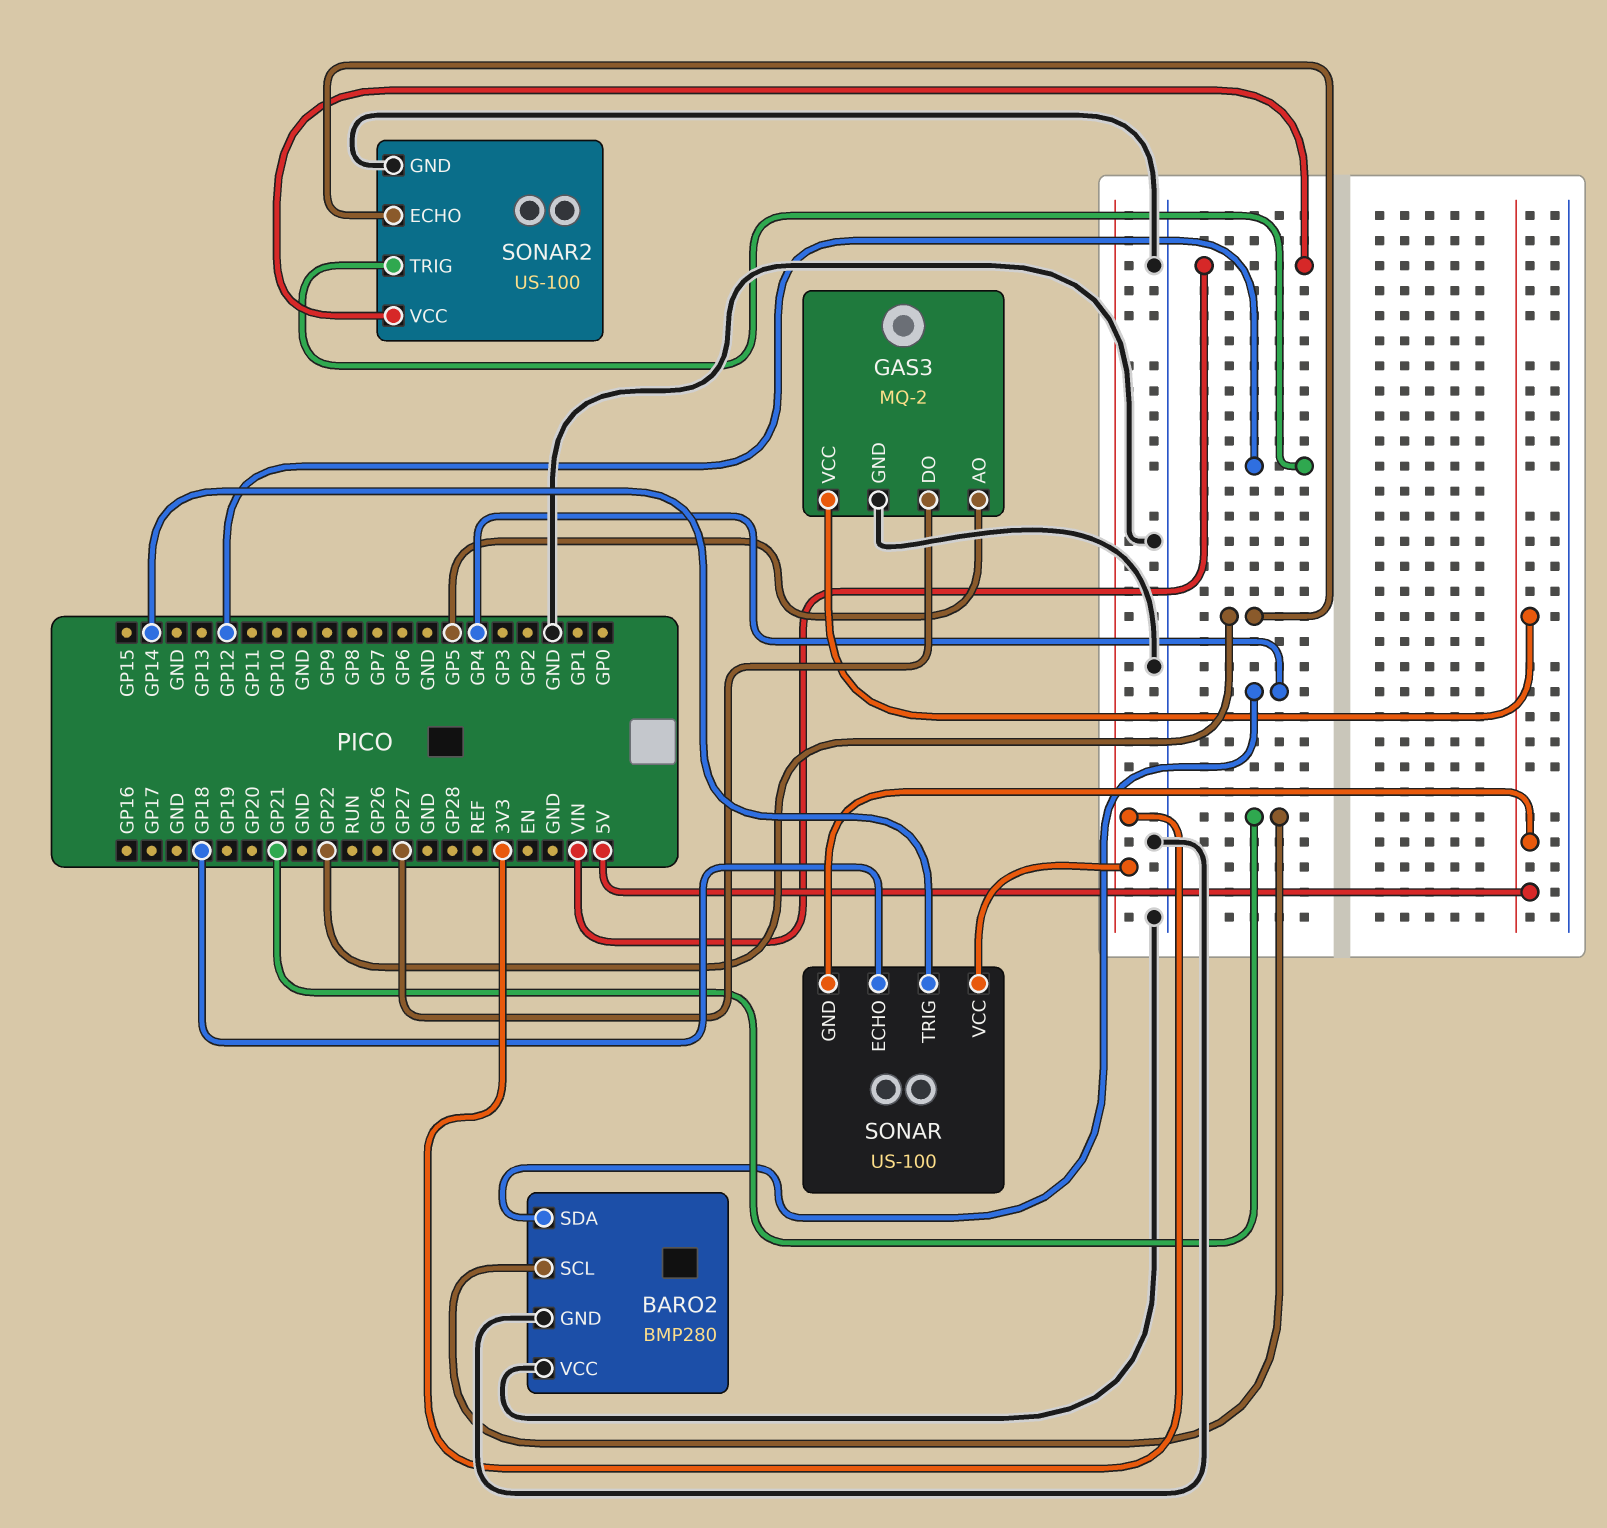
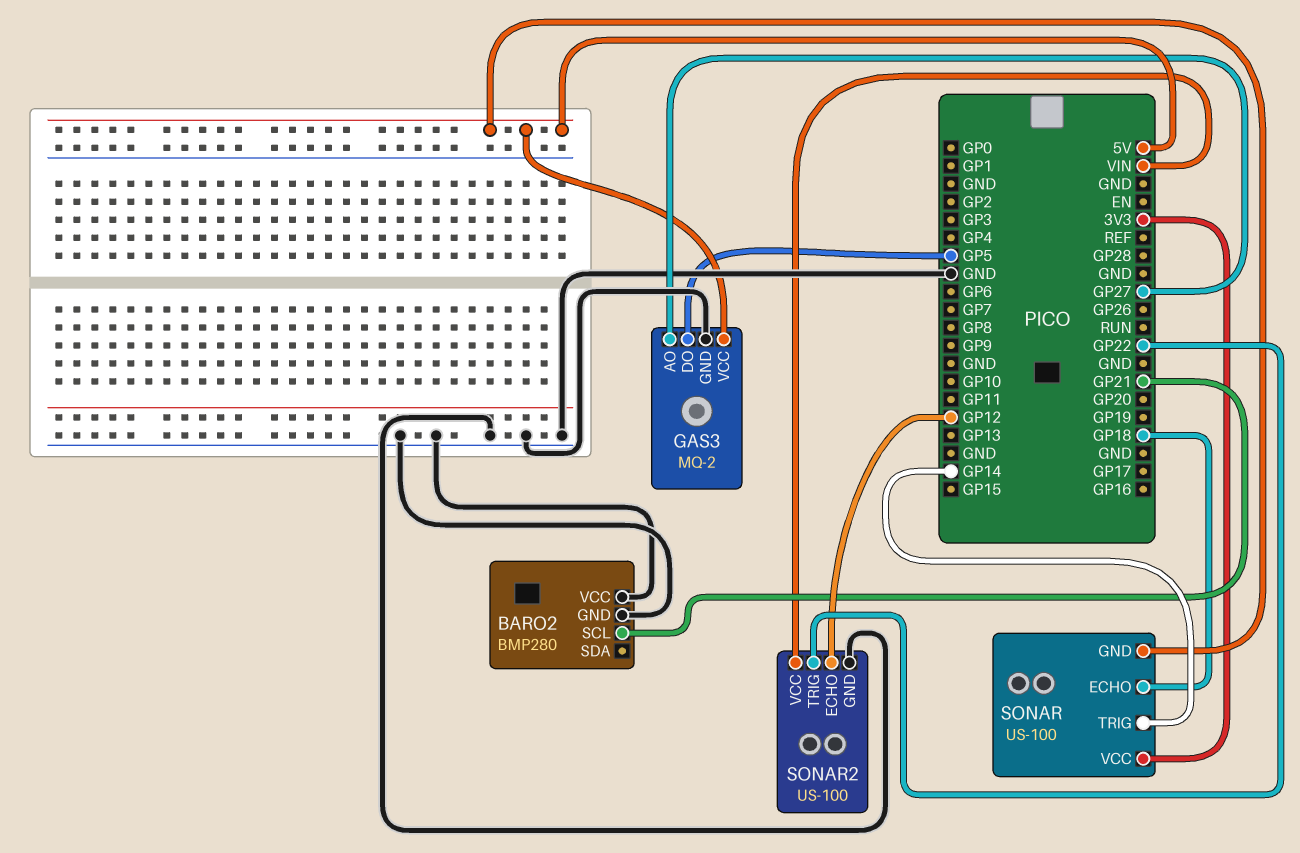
BARO2 pin SDA: GP4 -> none
GAS3 pin AO: GP5 -> GP27
GAS3 pin DO: GP27 -> GP5
SONAR2 pin ECHO: GP22 -> GP12
SONAR2 pin TRIG: GP12 -> GP22

